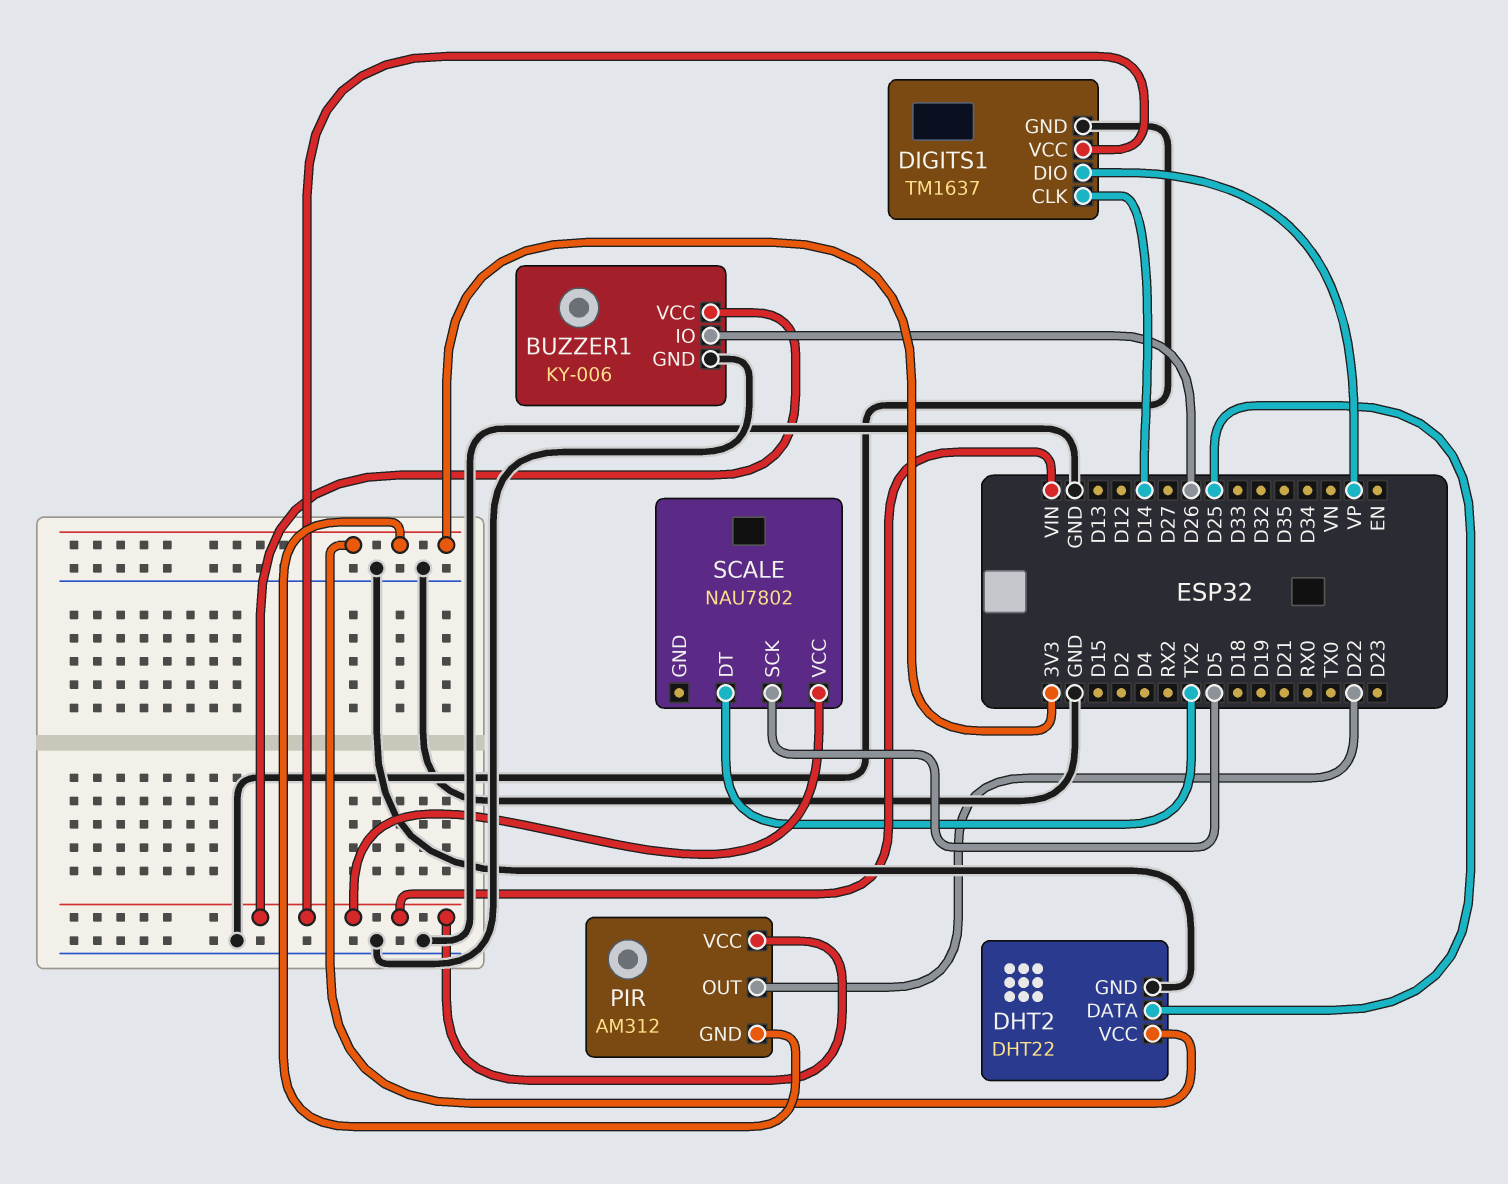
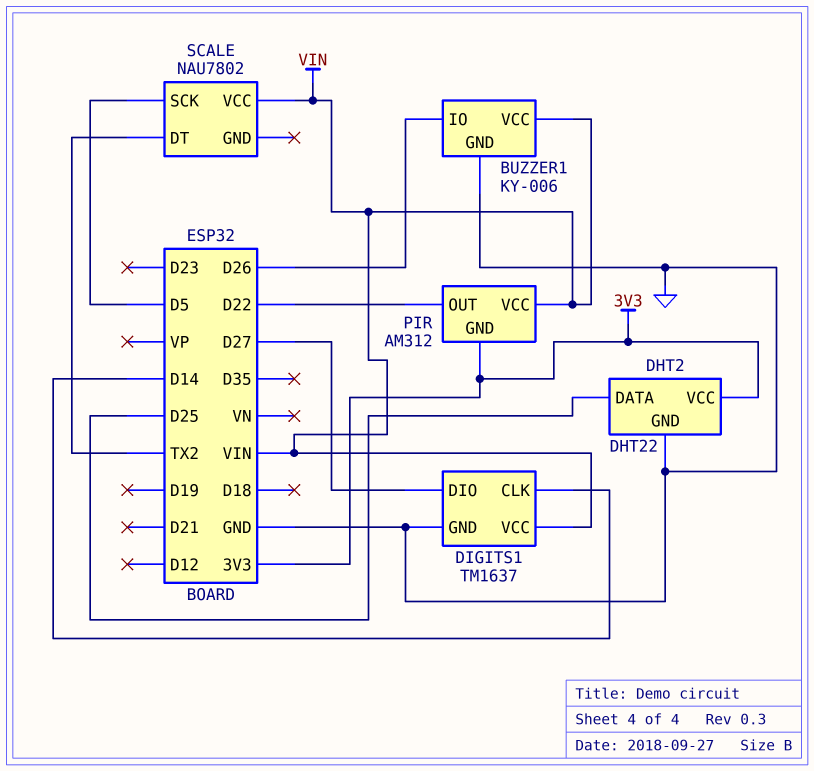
DIGITS1 pin DIO: VP -> D27

